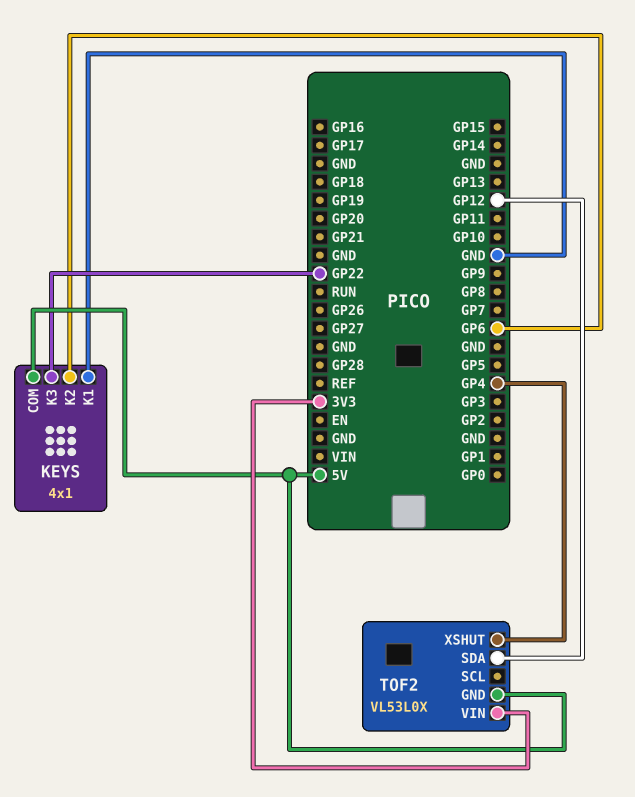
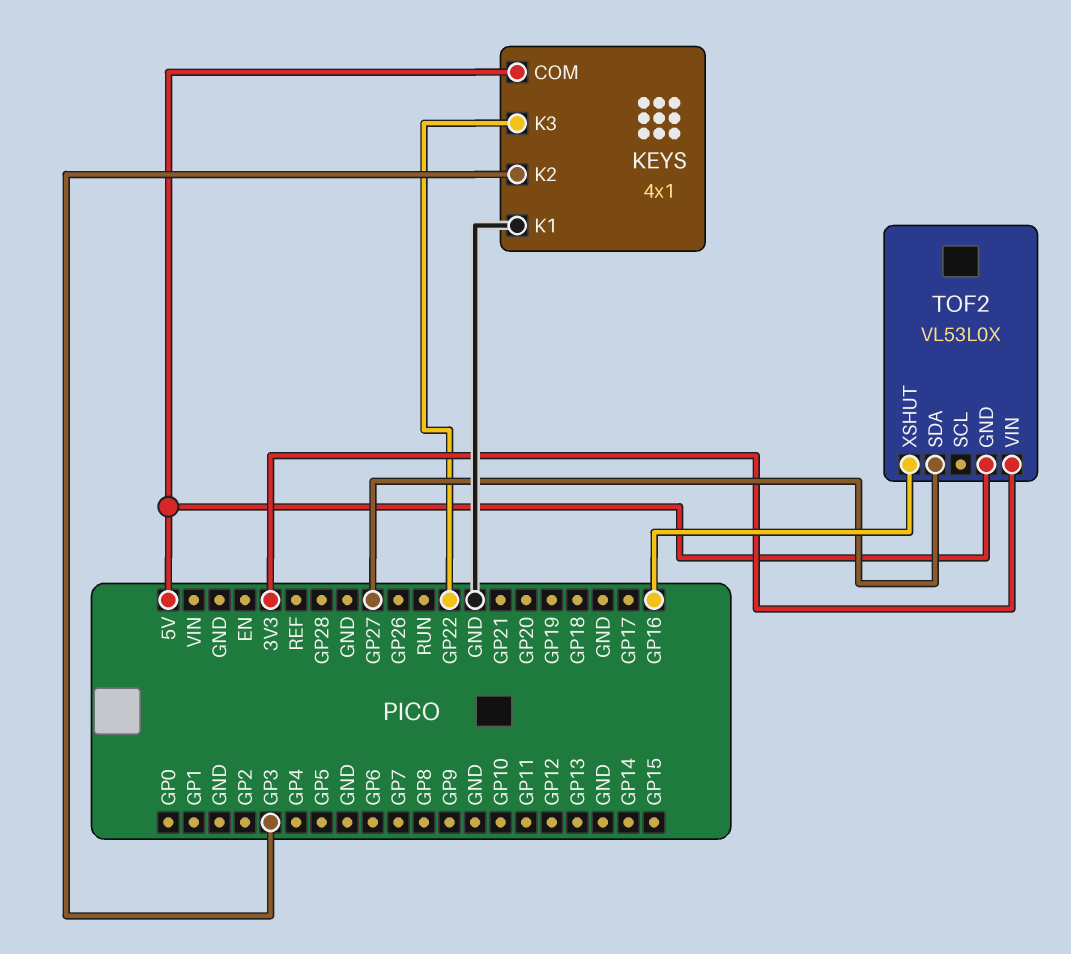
KEYS pin K2: GP6 -> GP3
TOF2 pin SDA: GP12 -> GP27
TOF2 pin XSHUT: GP4 -> GP16

